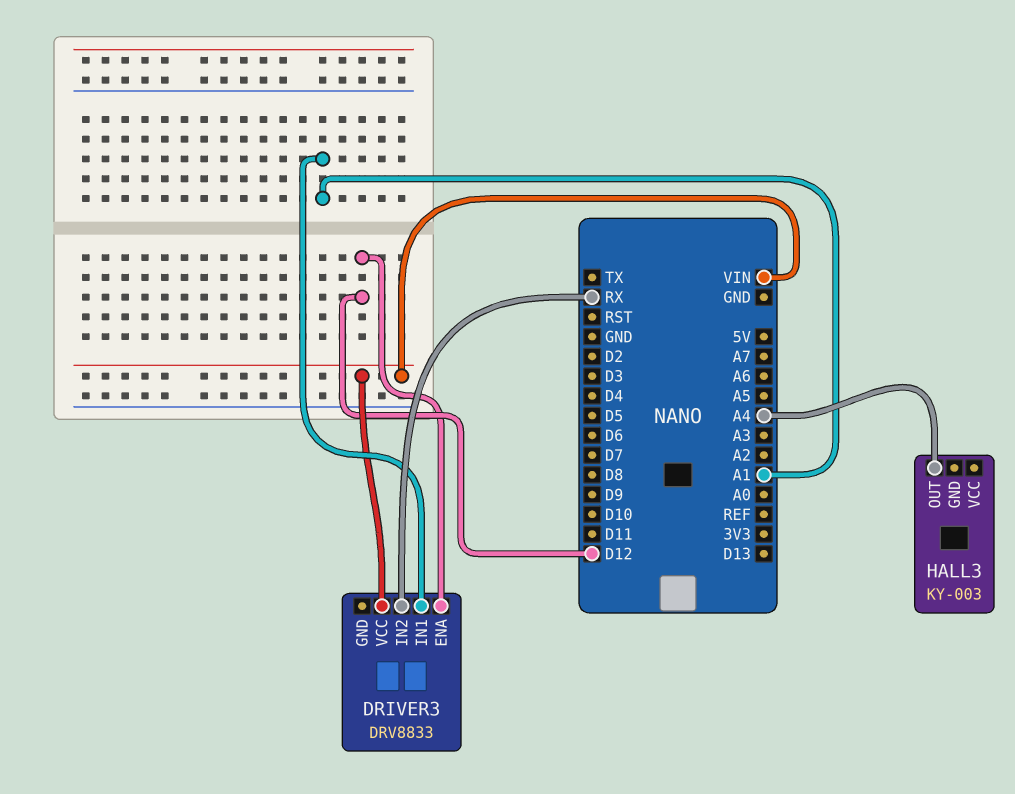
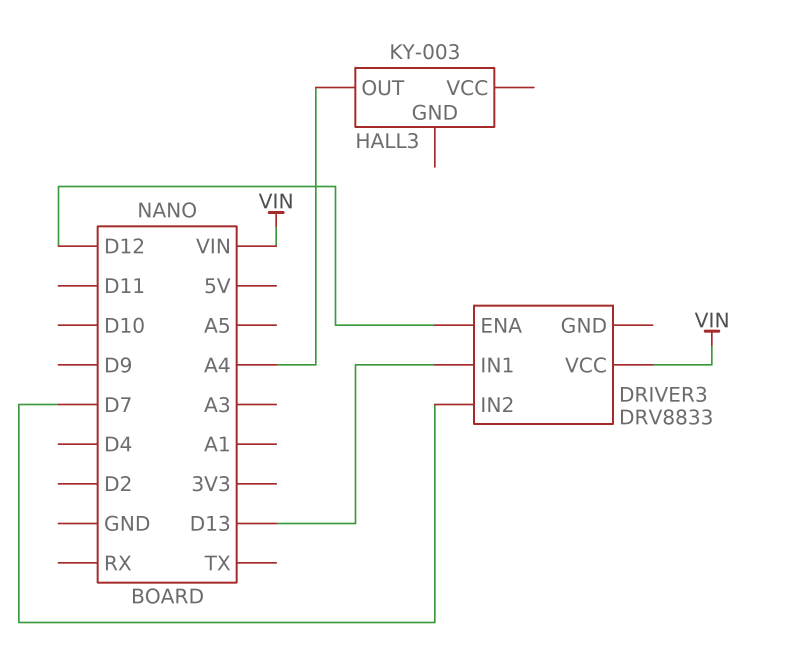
DRIVER3 pin IN1: A1 -> D13
DRIVER3 pin IN2: RX -> D7

